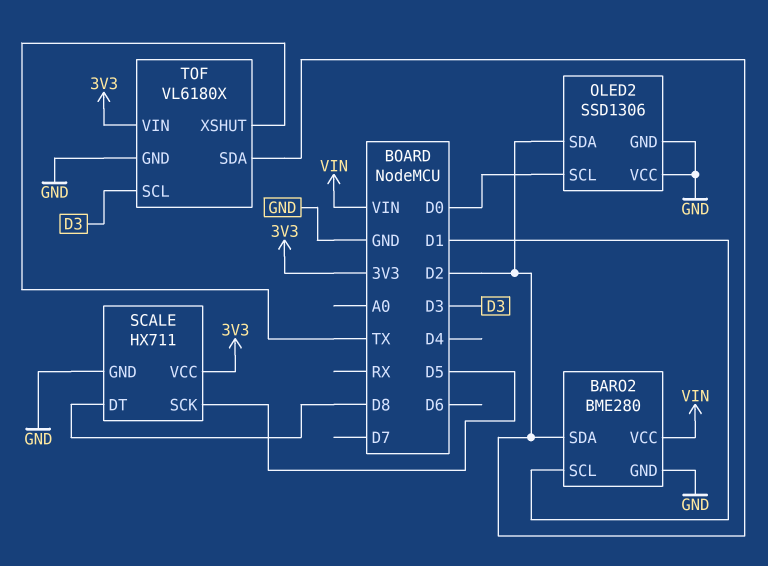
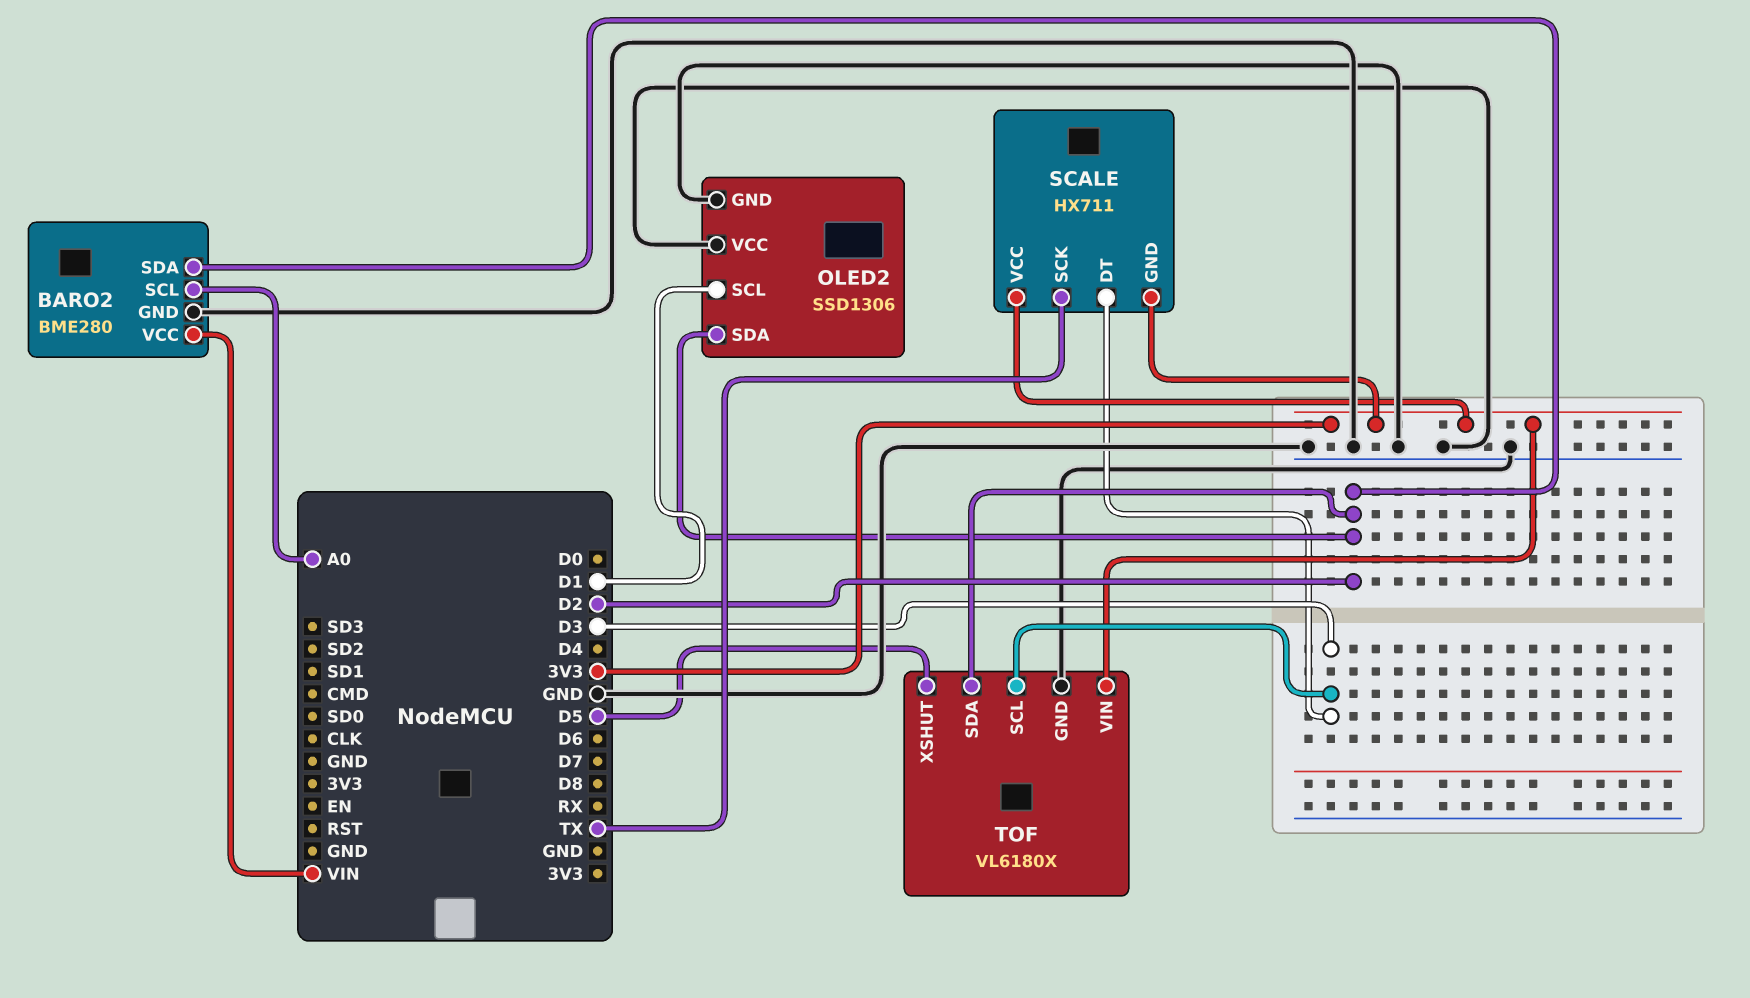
BARO2 pin SCL: D1 -> A0
OLED2 pin SCL: D0 -> D1
SCALE pin DT: D8 -> D3
SCALE pin GND: GND -> 3V3
SCALE pin SCK: D5 -> TX
TOF pin XSHUT: TX -> D5

